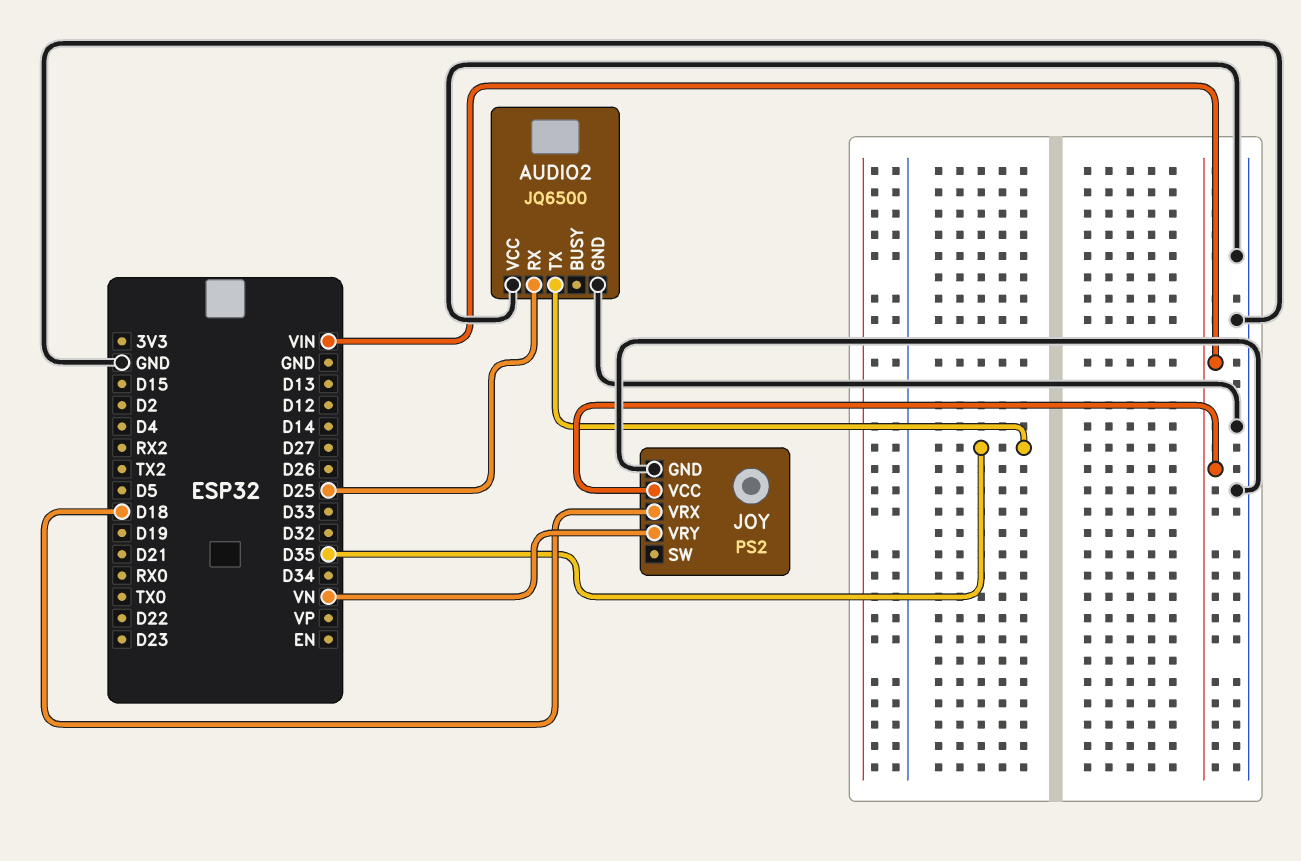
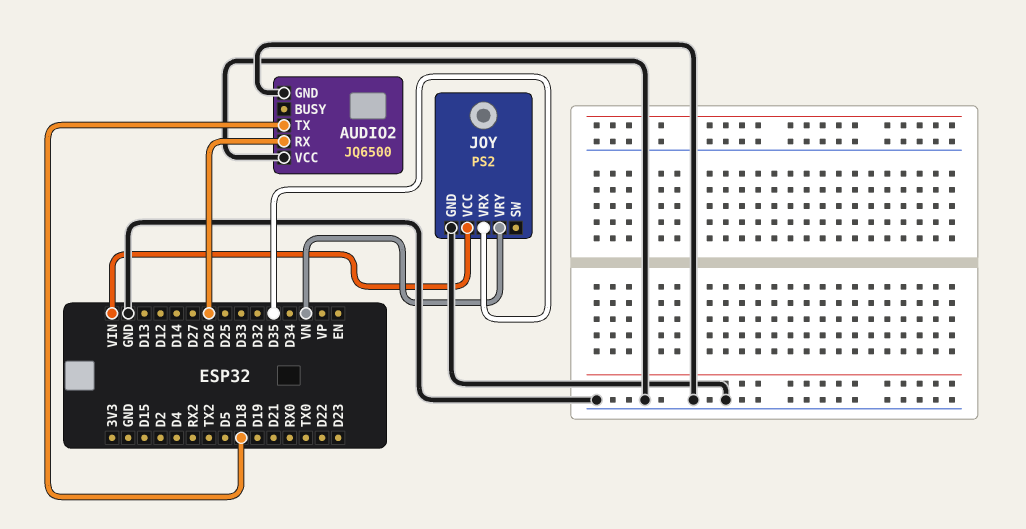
AUDIO2 pin RX: D25 -> D26
AUDIO2 pin TX: D35 -> D18
JOY pin VRX: D18 -> D35

